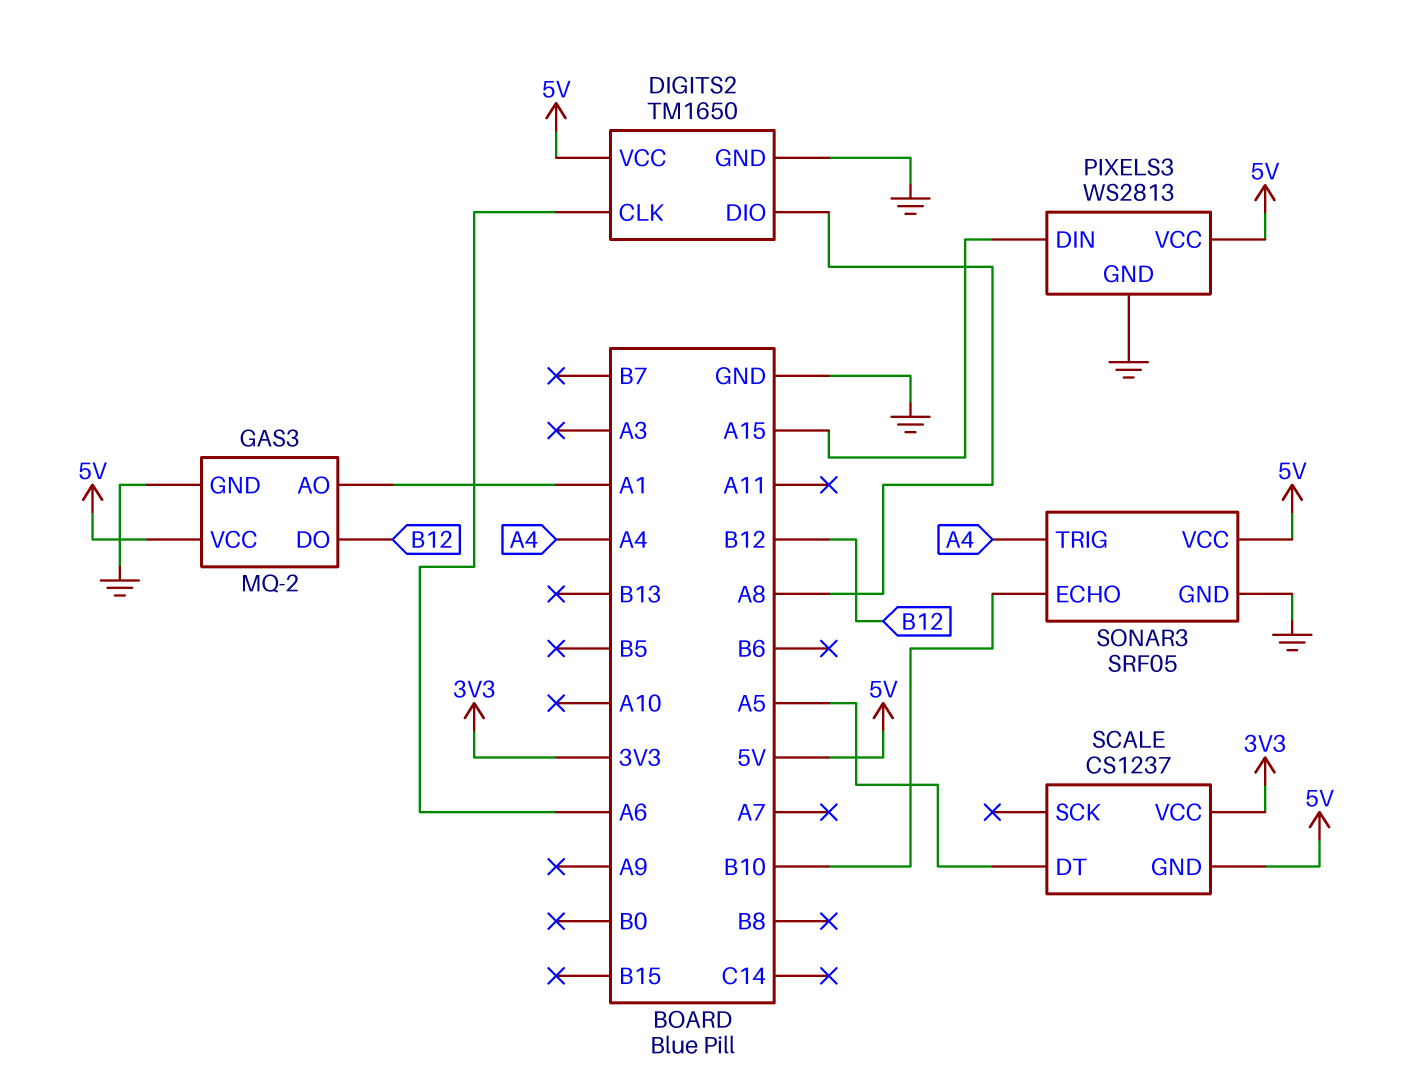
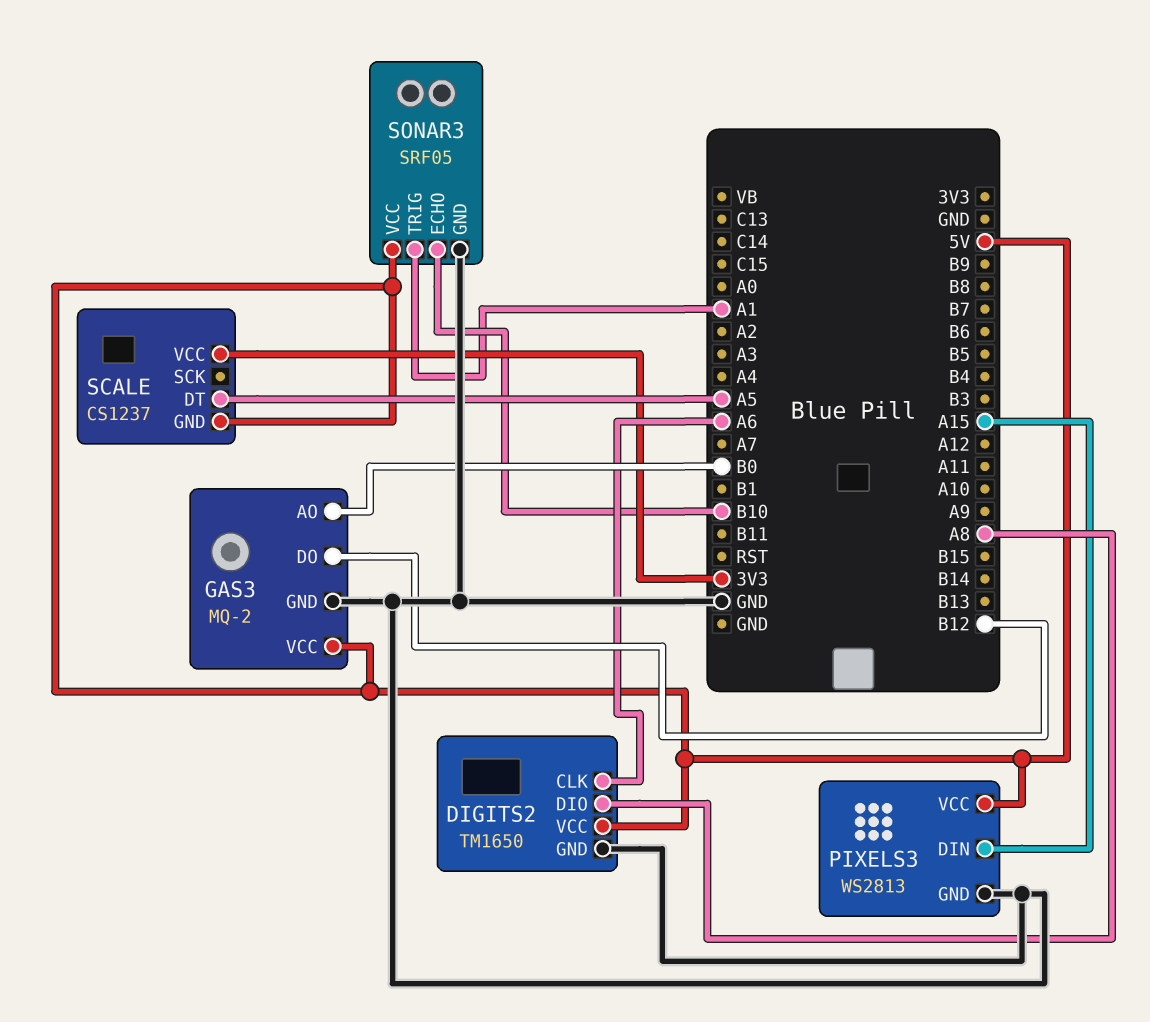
GAS3 pin AO: A1 -> B0
SONAR3 pin TRIG: A4 -> A1

